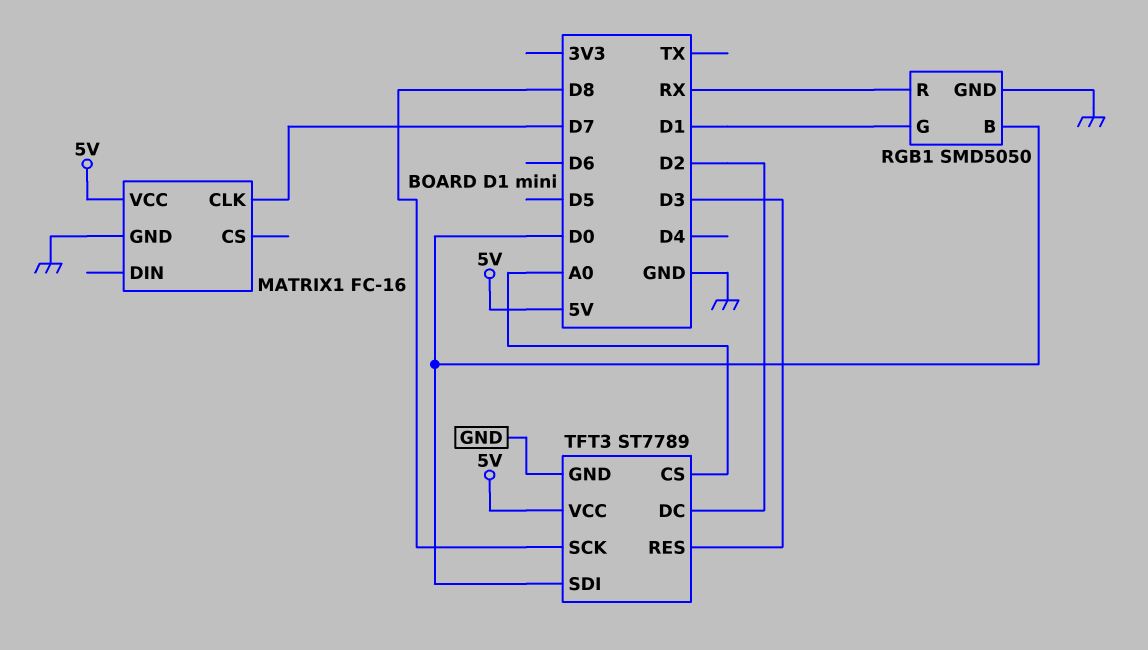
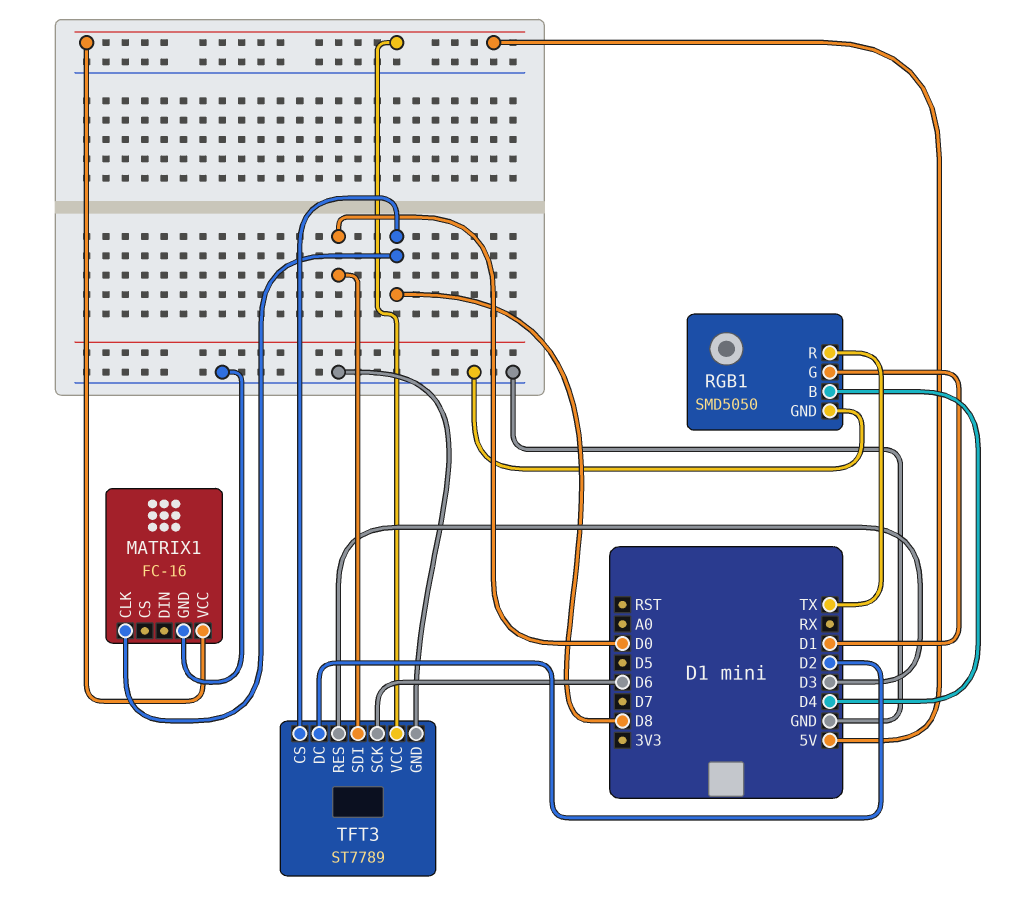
MATRIX1 pin CLK: D7 -> D8
RGB1 pin B: D0 -> D4
RGB1 pin R: RX -> TX
TFT3 pin CS: A0 -> D8
TFT3 pin SCK: D8 -> D6

